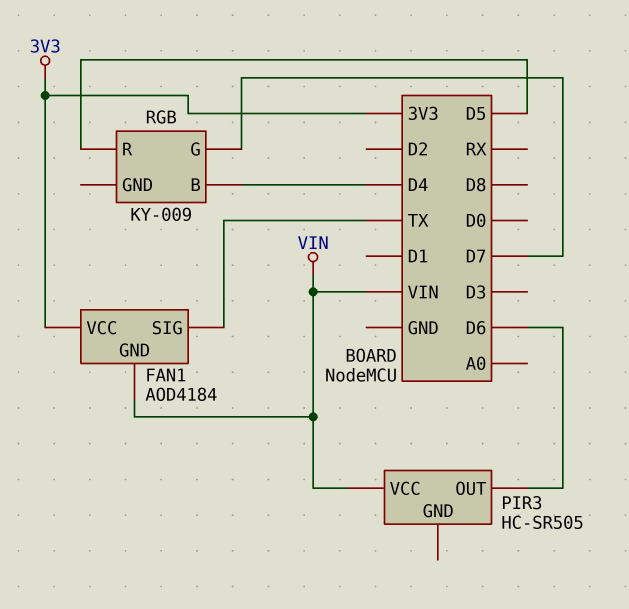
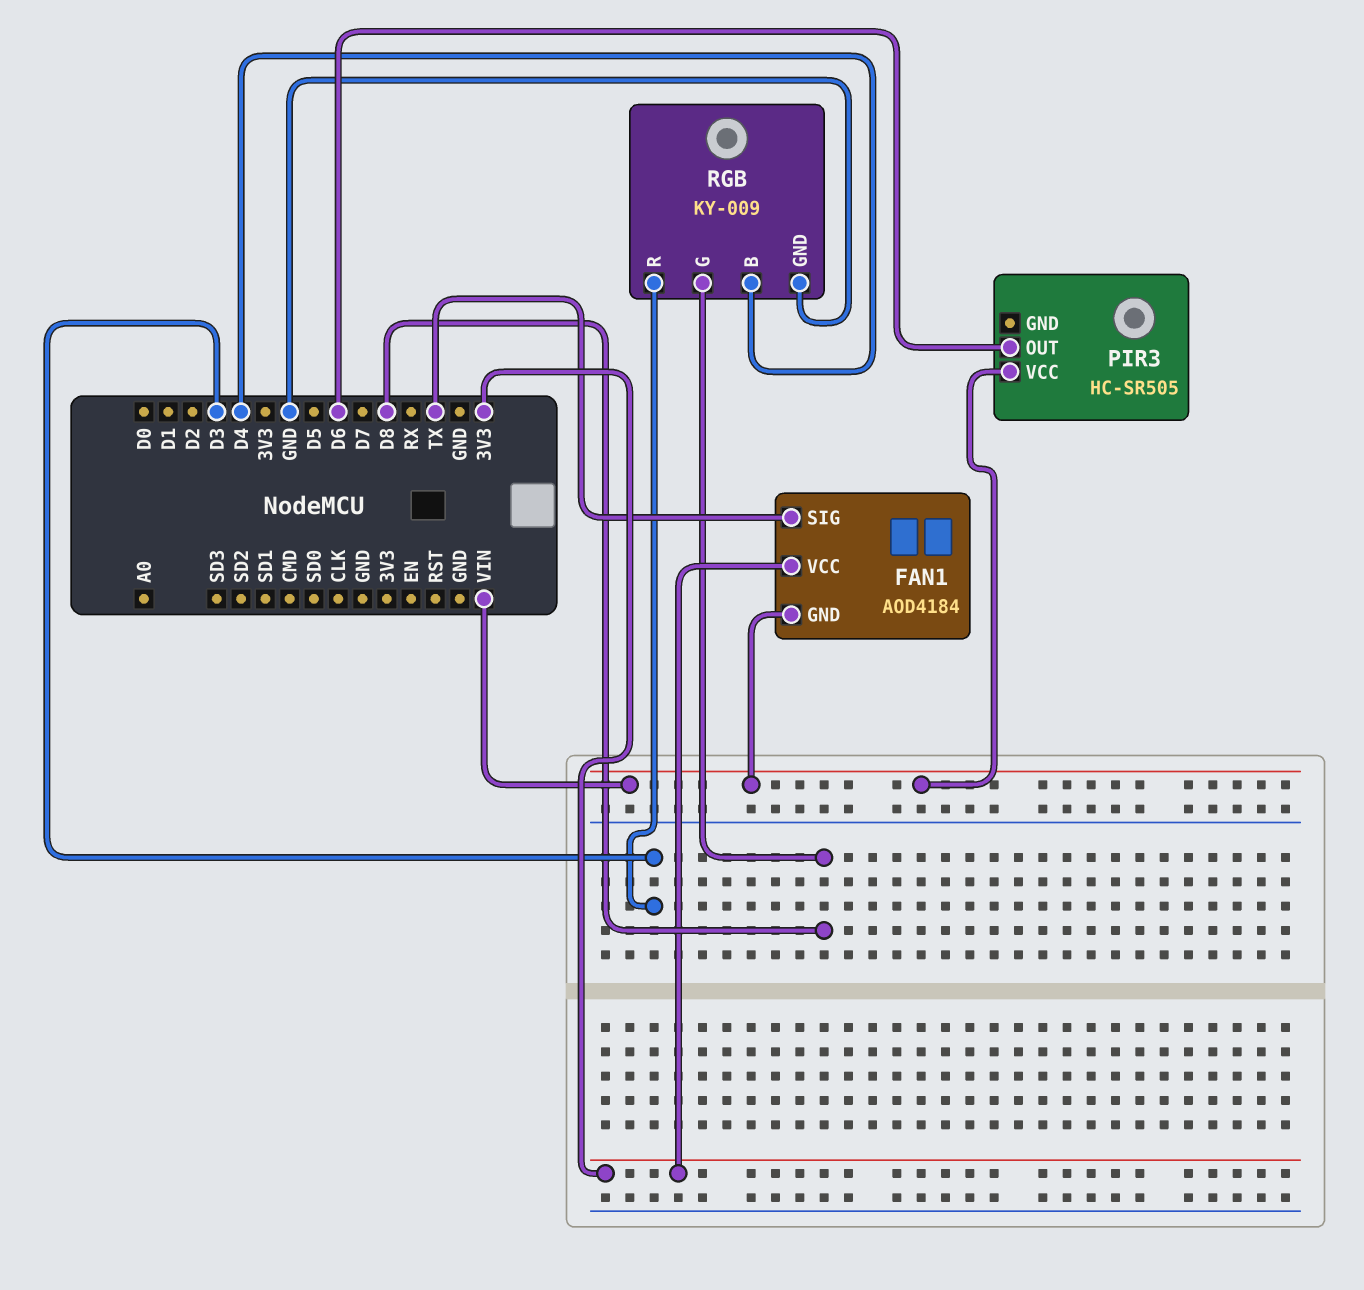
RGB pin G: D7 -> D8
RGB pin GND: none -> GND
RGB pin R: D5 -> D3

